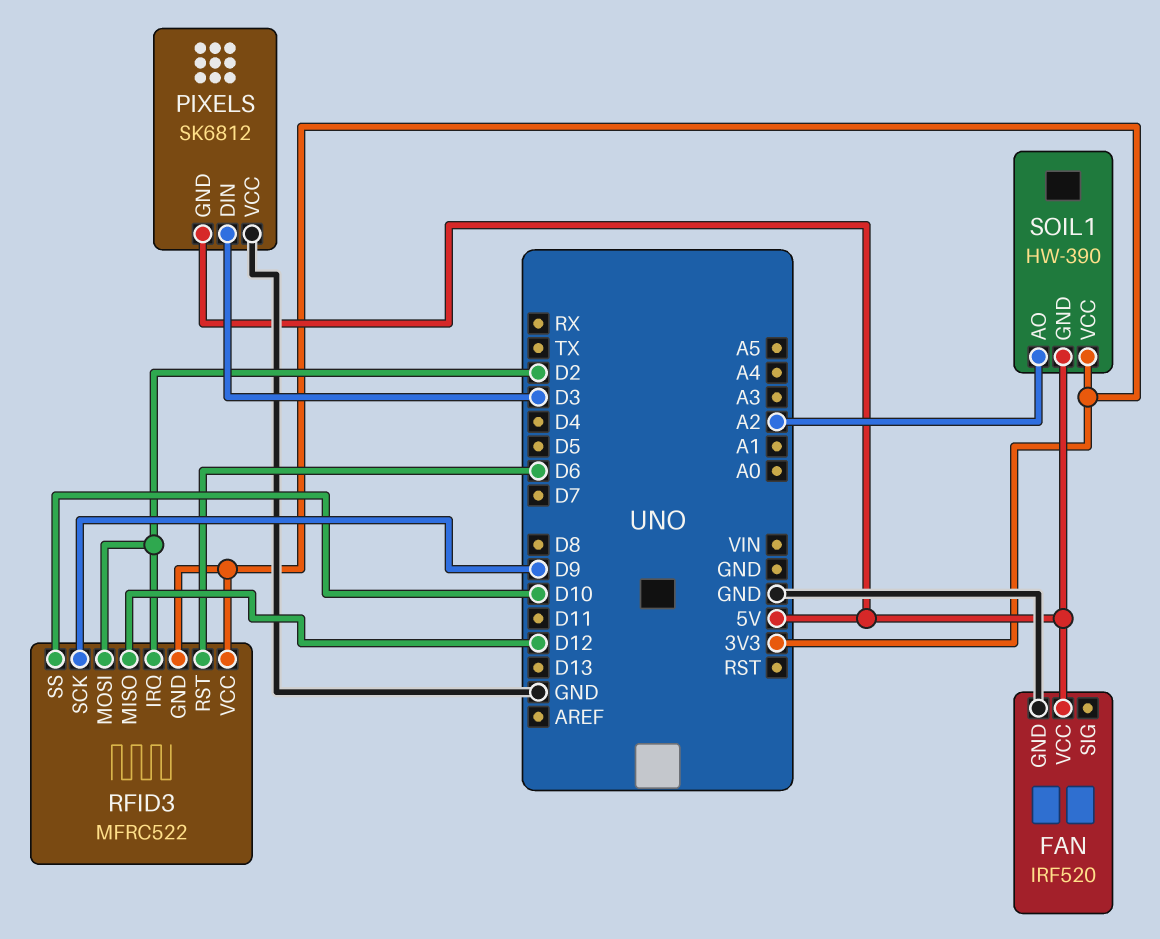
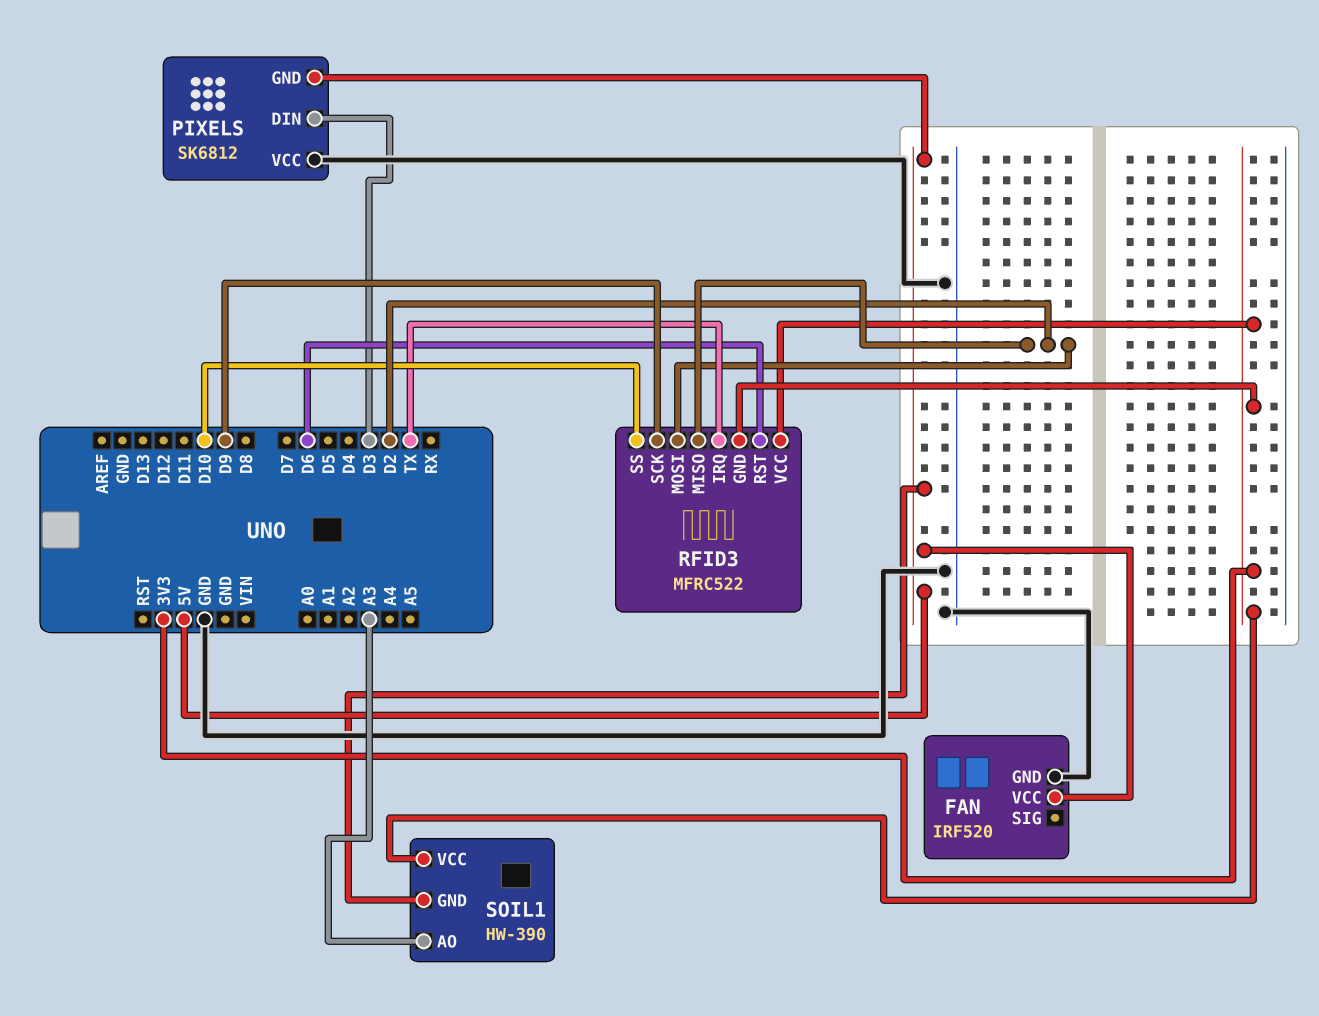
RFID3 pin IRQ: D2 -> TX
RFID3 pin MISO: D12 -> D2
SOIL1 pin AO: A2 -> A3

